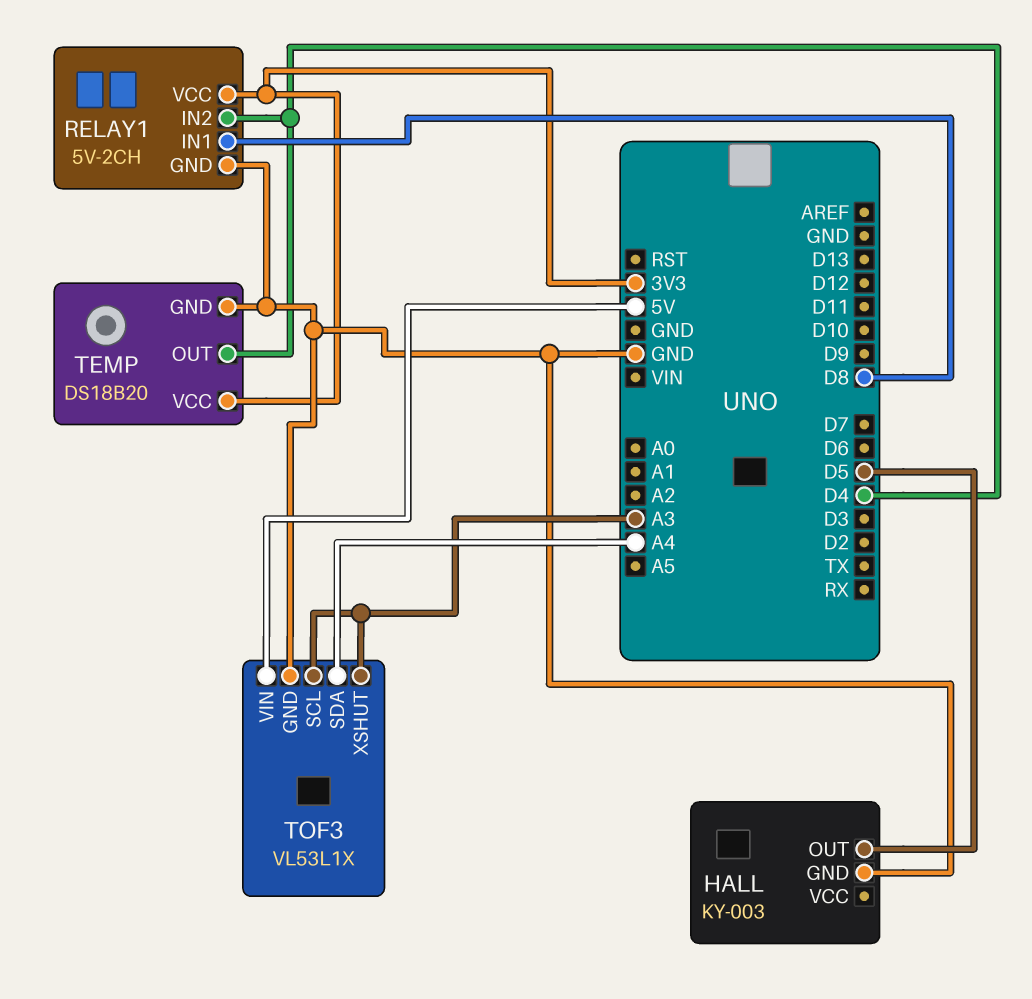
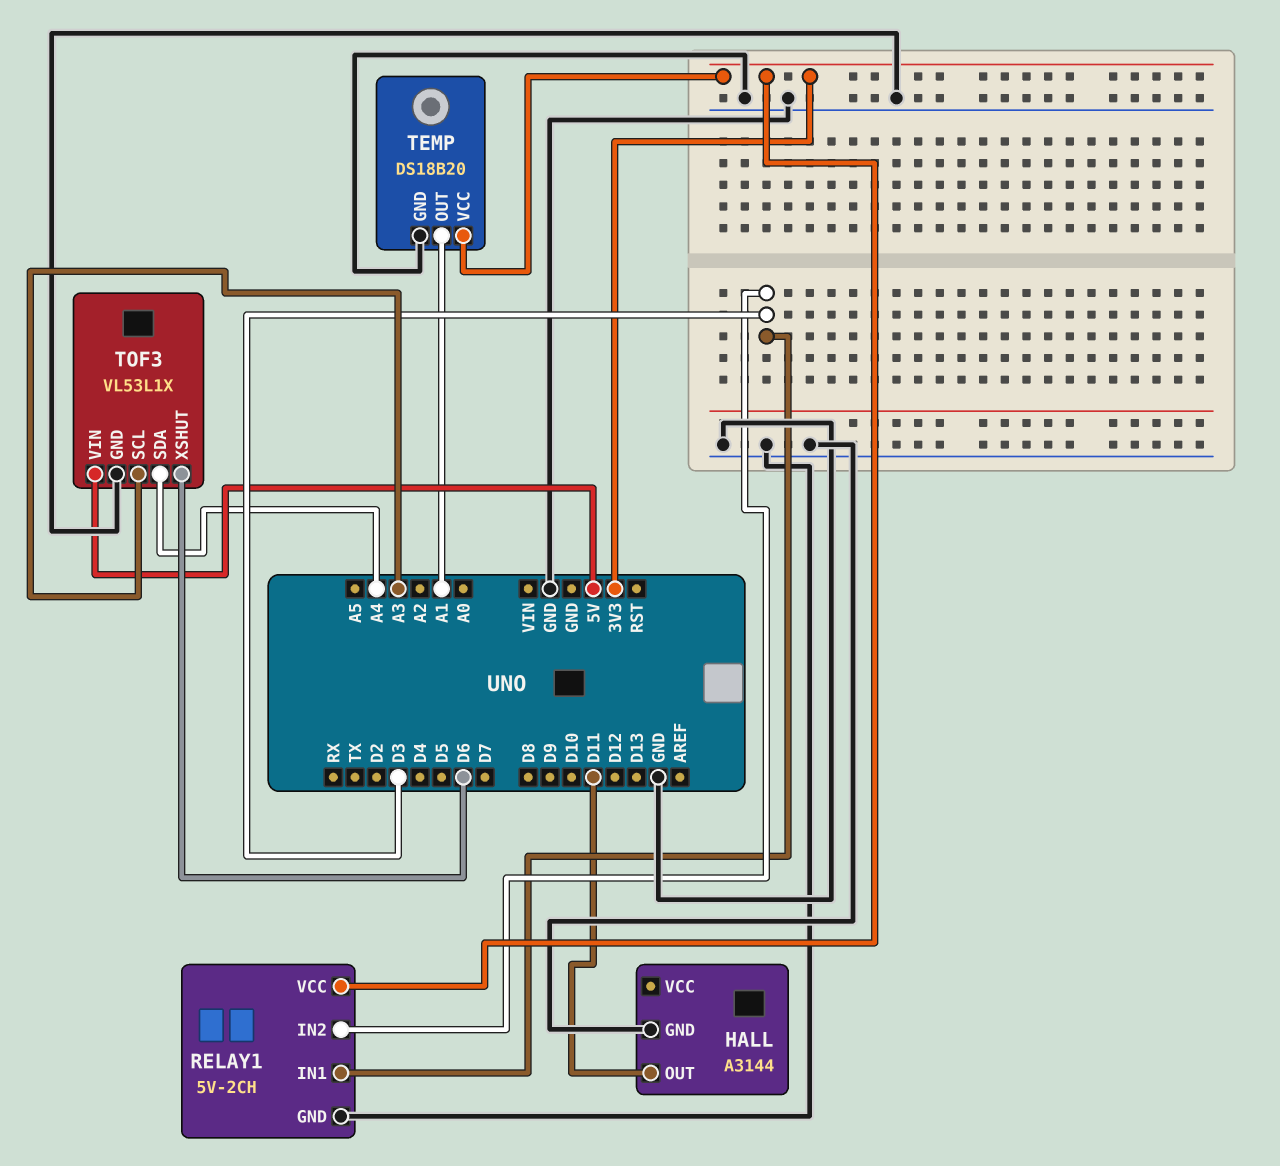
HALL: KY-003 -> A3144
HALL pin OUT: D5 -> D11
RELAY1 pin IN1: D8 -> D3
RELAY1 pin IN2: D4 -> D3
TEMP pin OUT: D4 -> A1
TOF3 pin XSHUT: A3 -> D6

